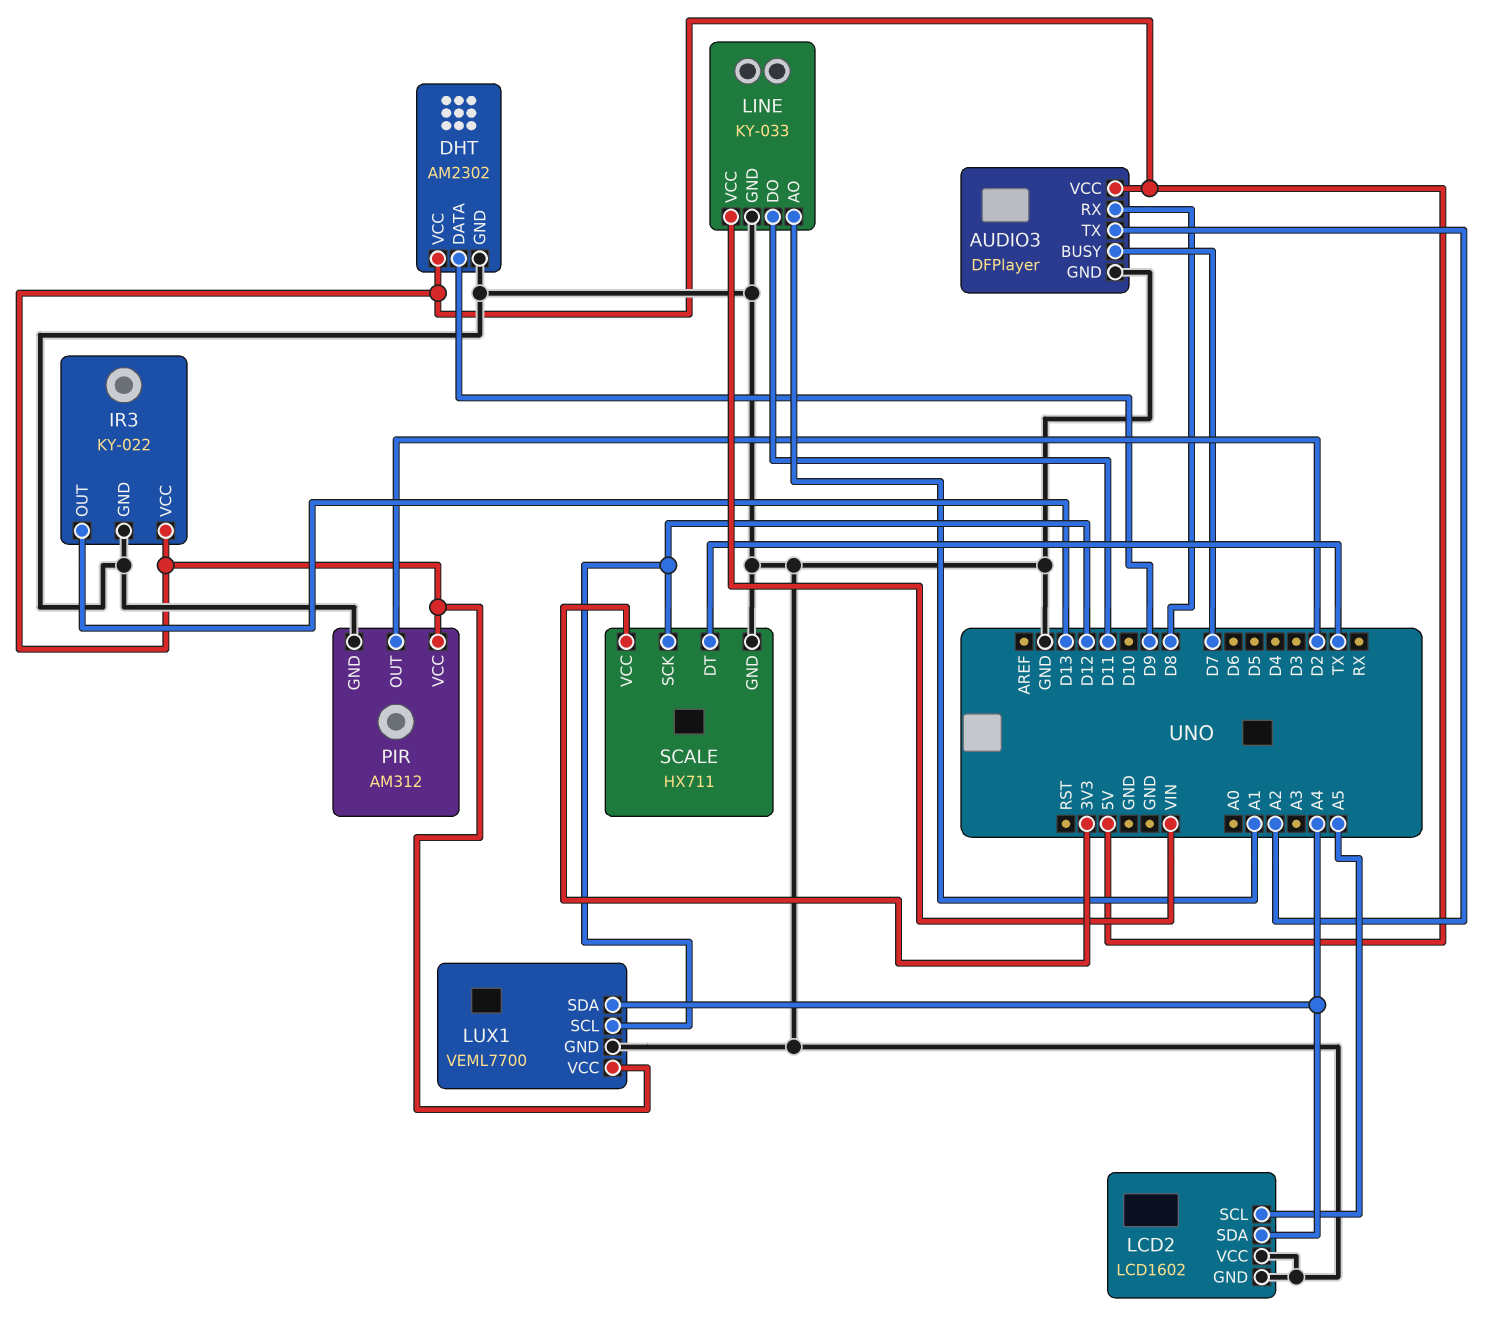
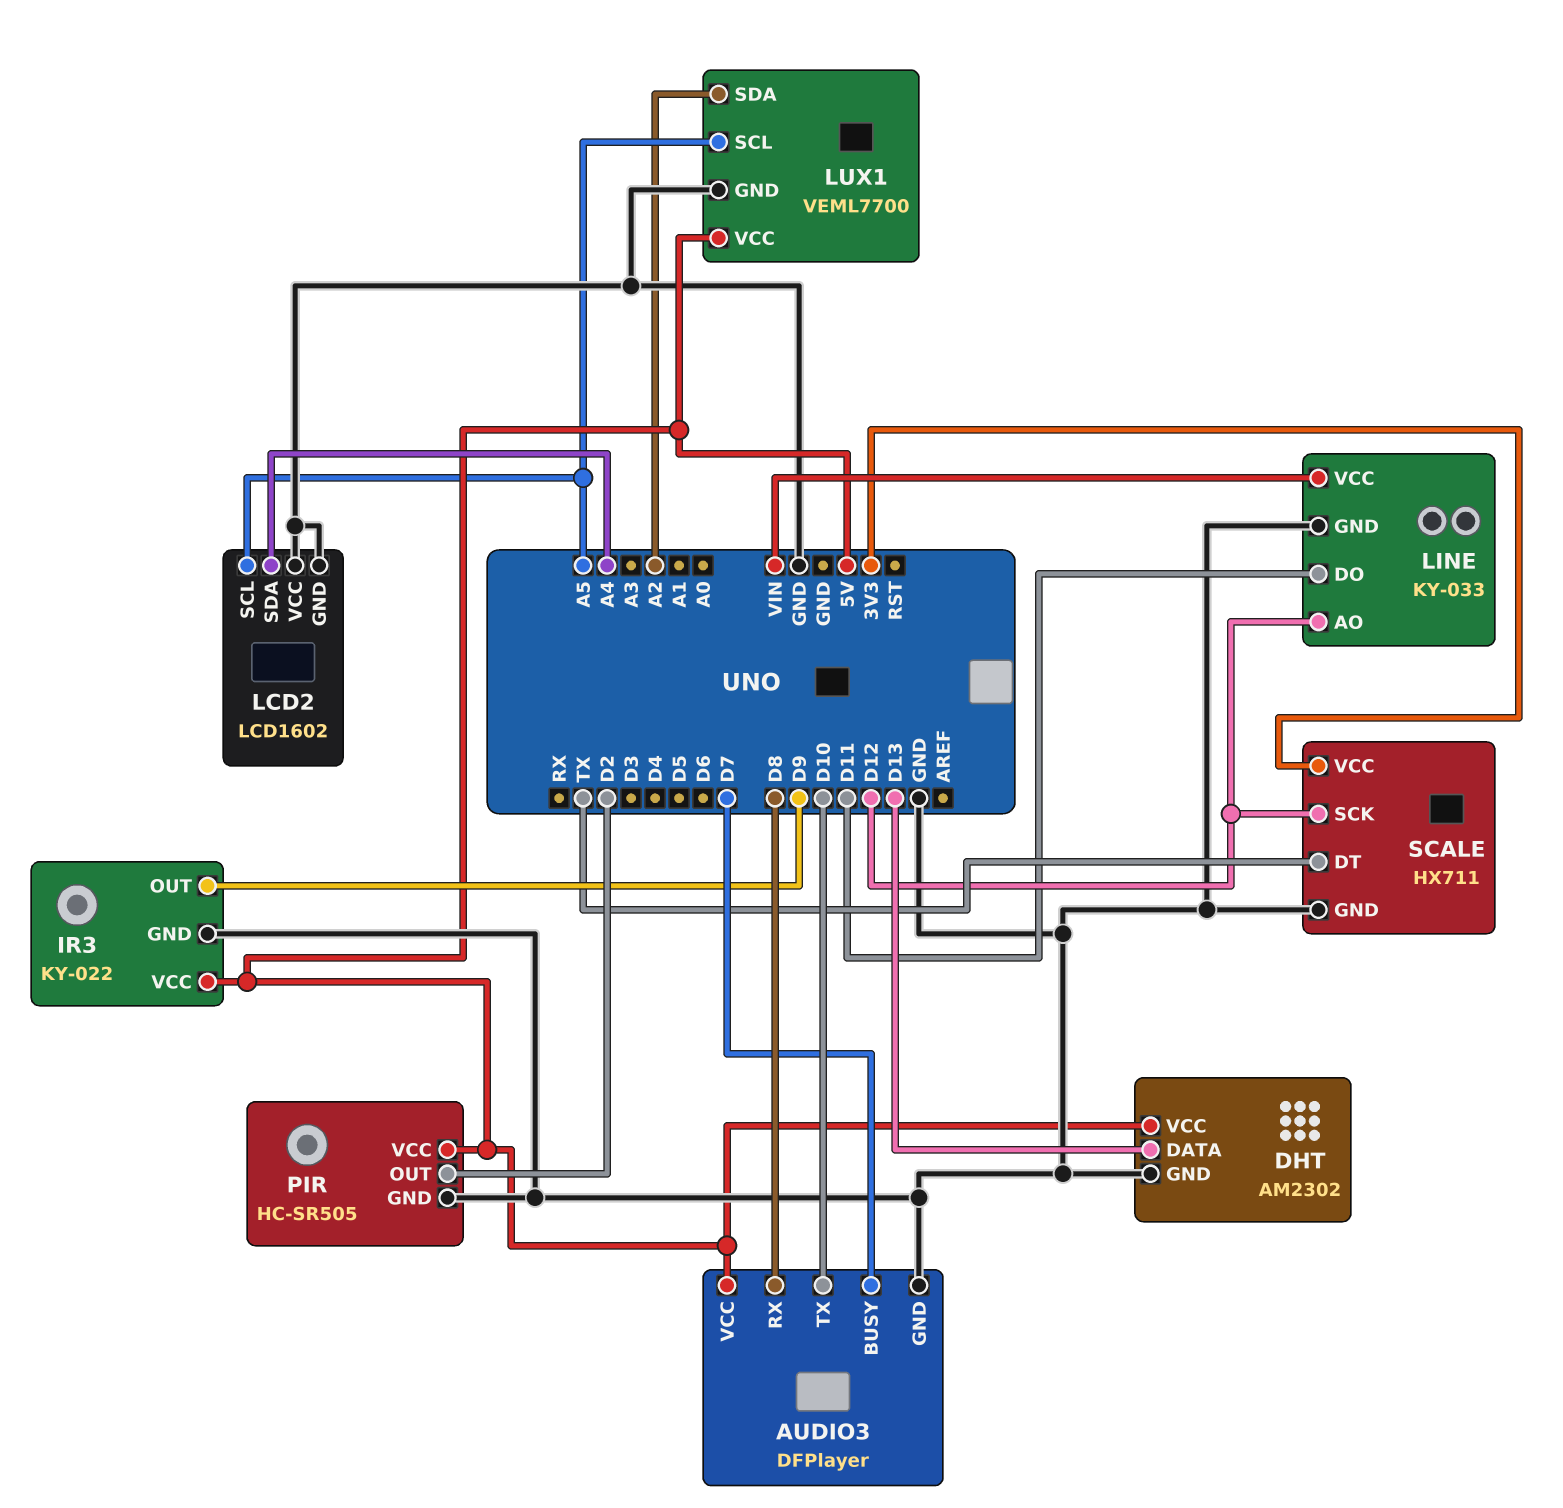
AUDIO3 pin TX: A2 -> D10
DHT pin DATA: D9 -> D13
IR3 pin OUT: D13 -> D9
LINE pin AO: A1 -> D12
LUX1 pin SCL: D12 -> A5
LUX1 pin SDA: A4 -> A2
PIR: AM312 -> HC-SR505

